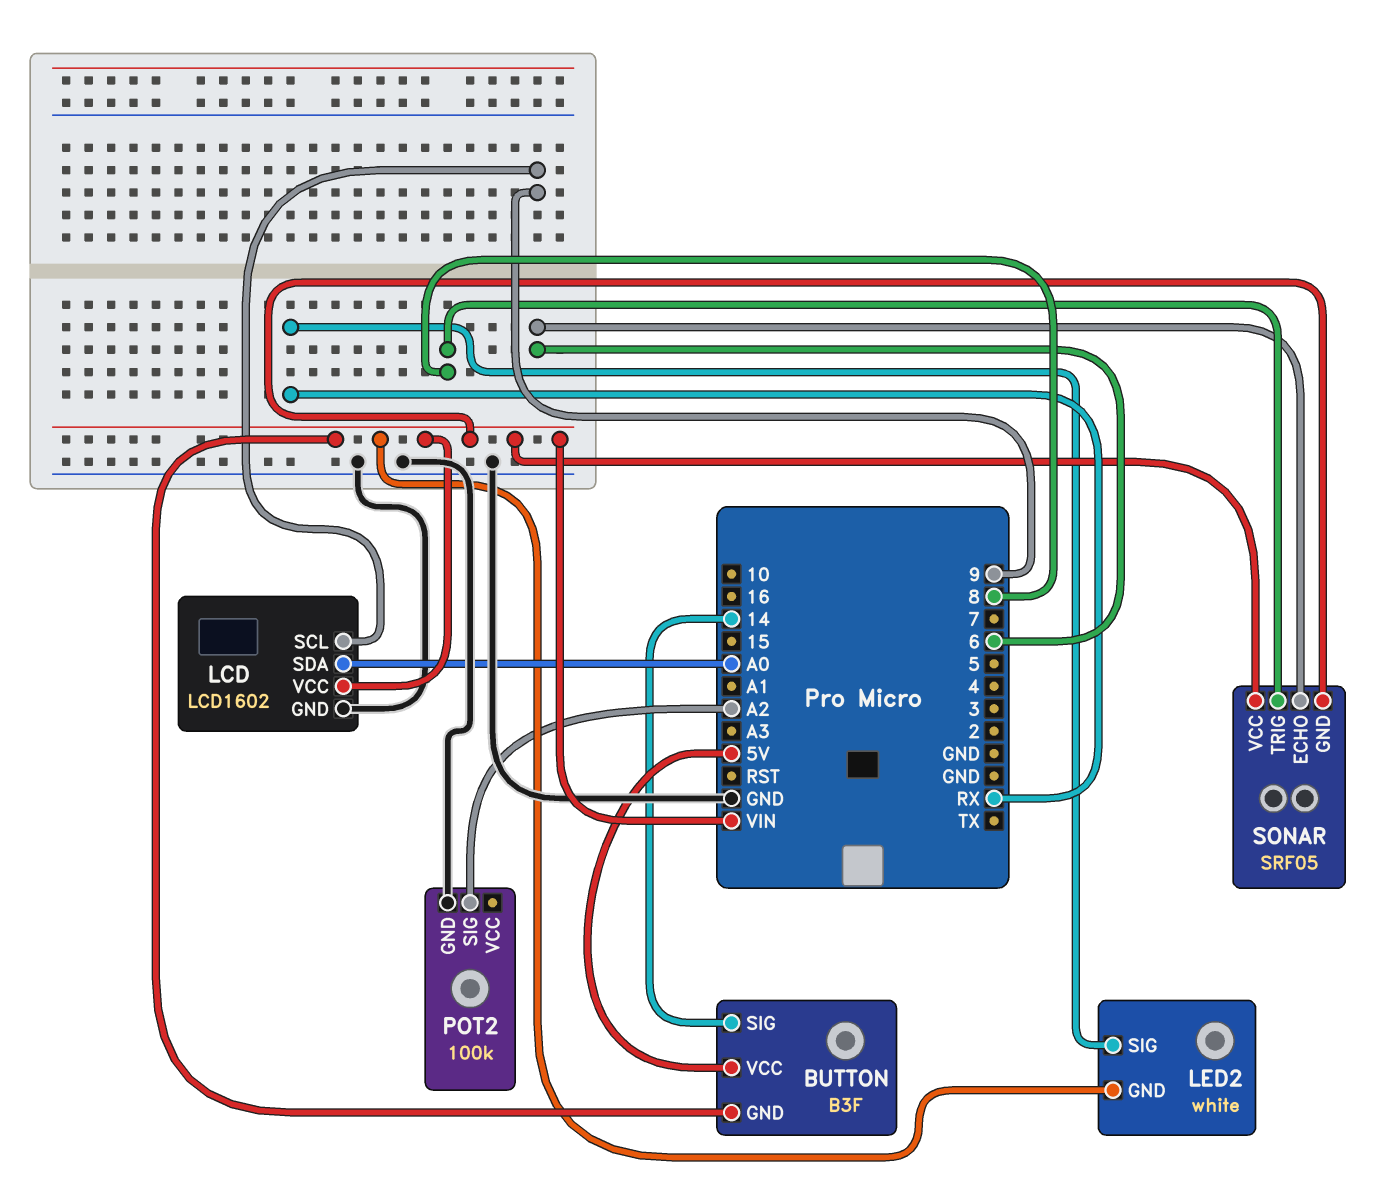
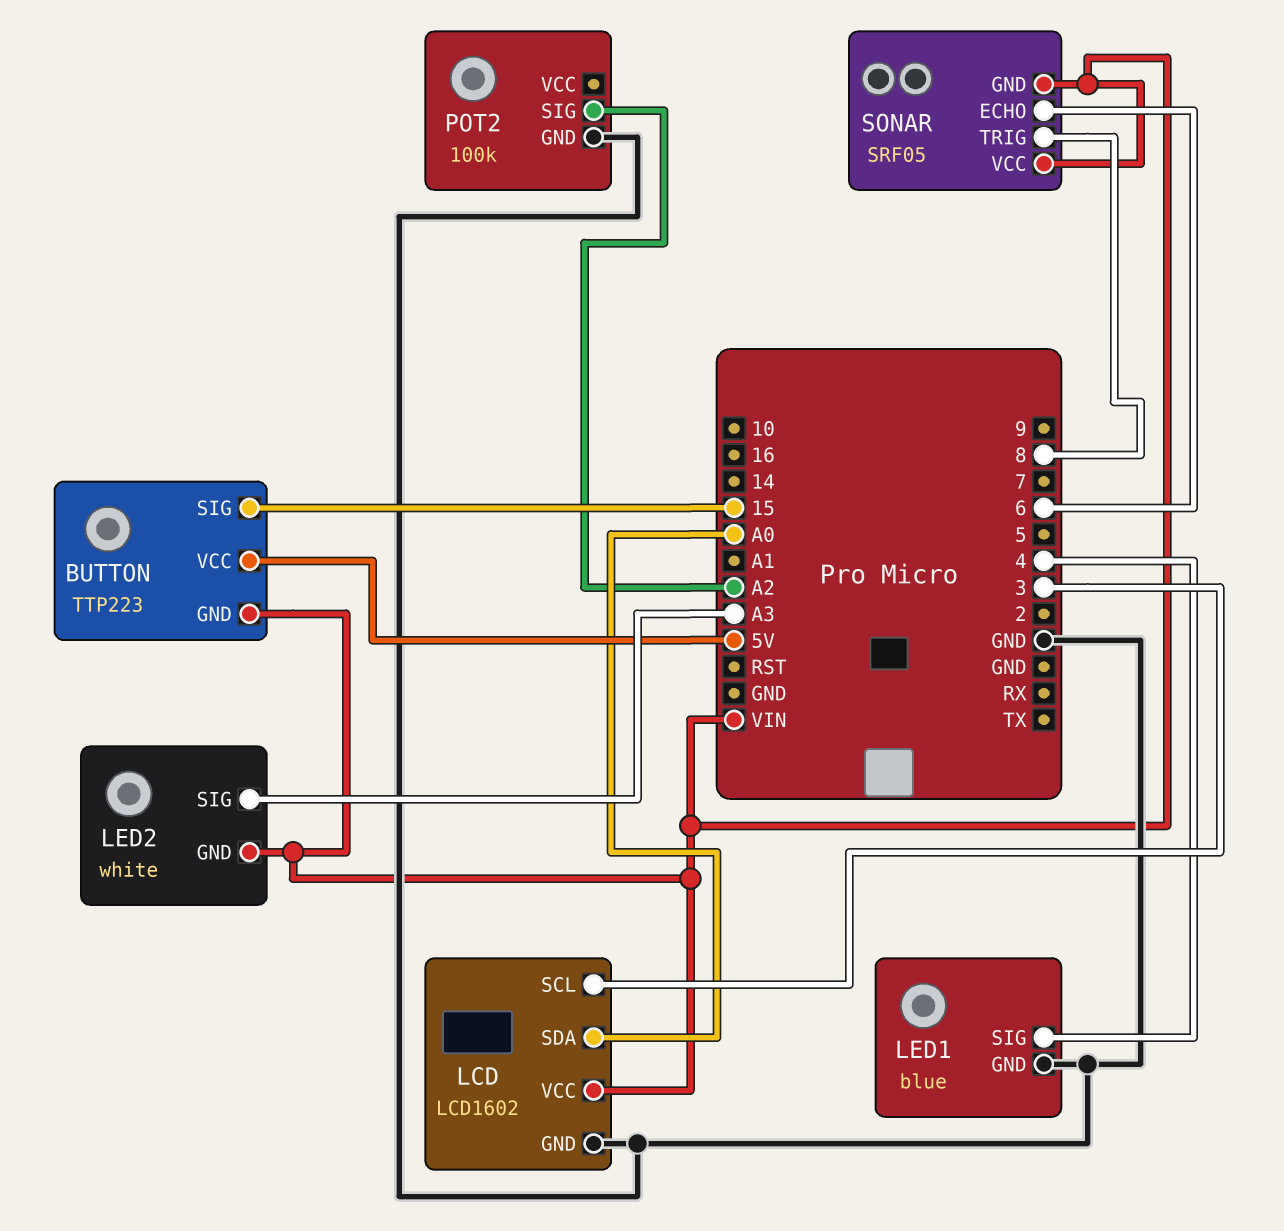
BUTTON: B3F -> TTP223
BUTTON pin SIG: 14 -> 15
LCD pin SCL: 9 -> 3
LED1: none -> blue
LED1 pin GND: none -> GND
LED1 pin SIG: none -> 4
LED2 pin SIG: RX -> A3

